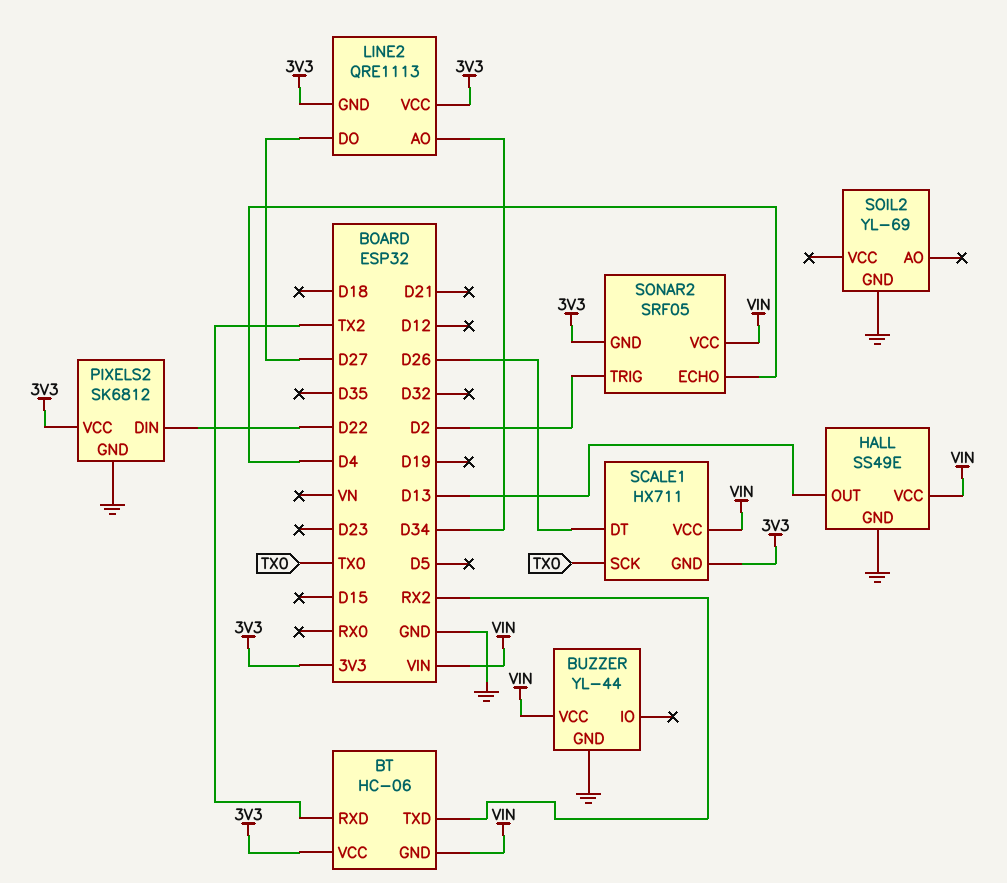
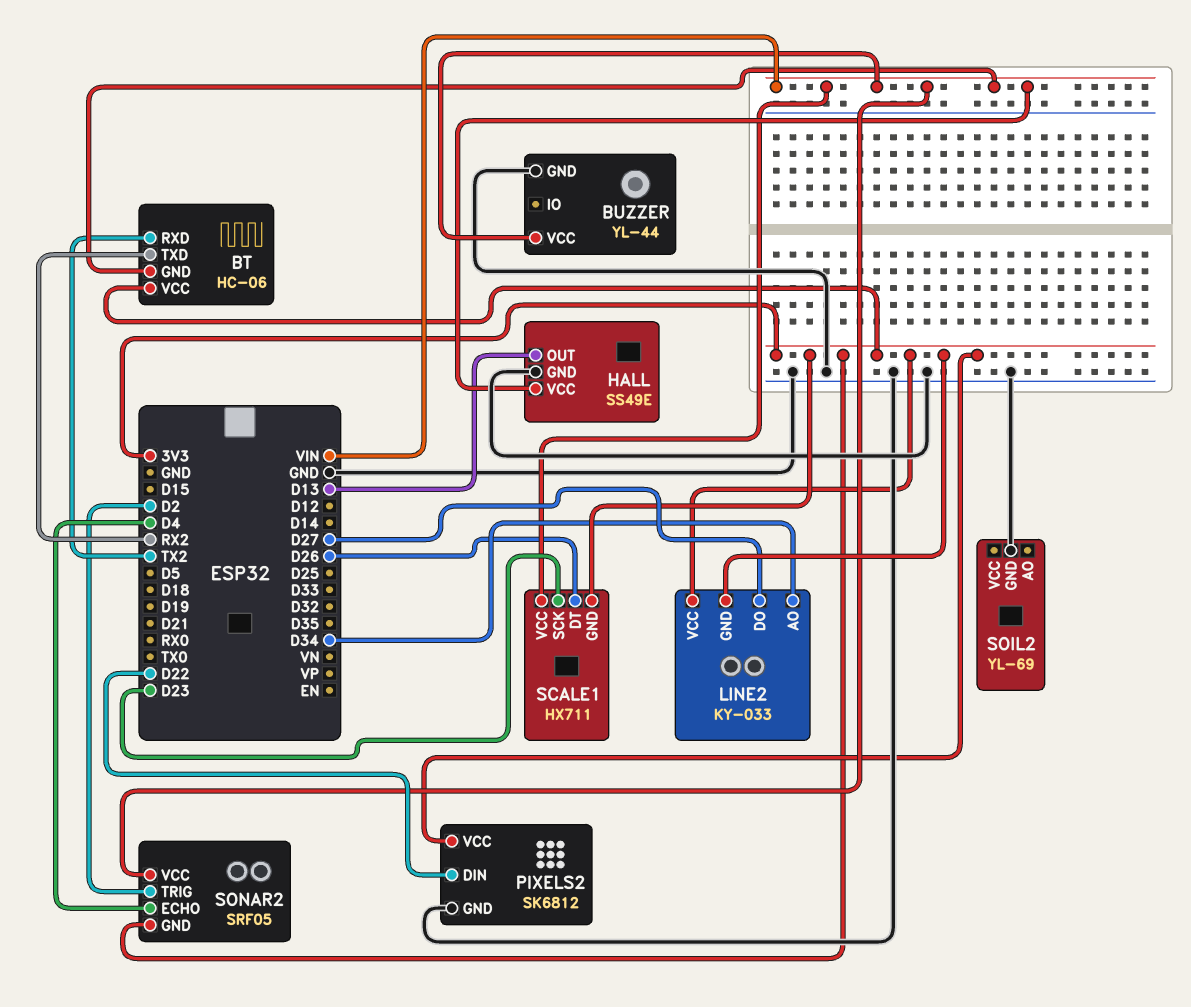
LINE2: QRE1113 -> KY-033
SCALE1 pin SCK: TX0 -> D23

